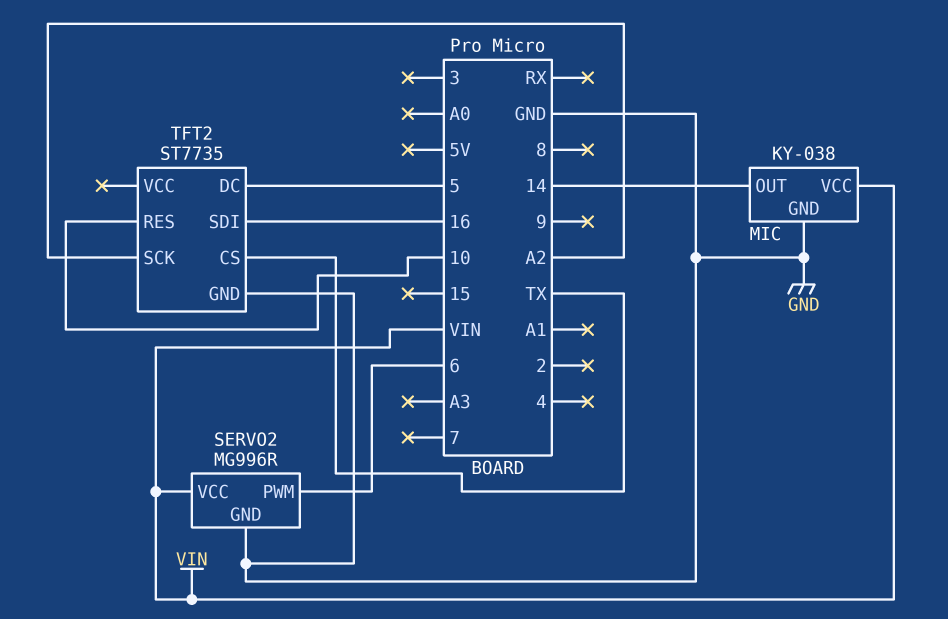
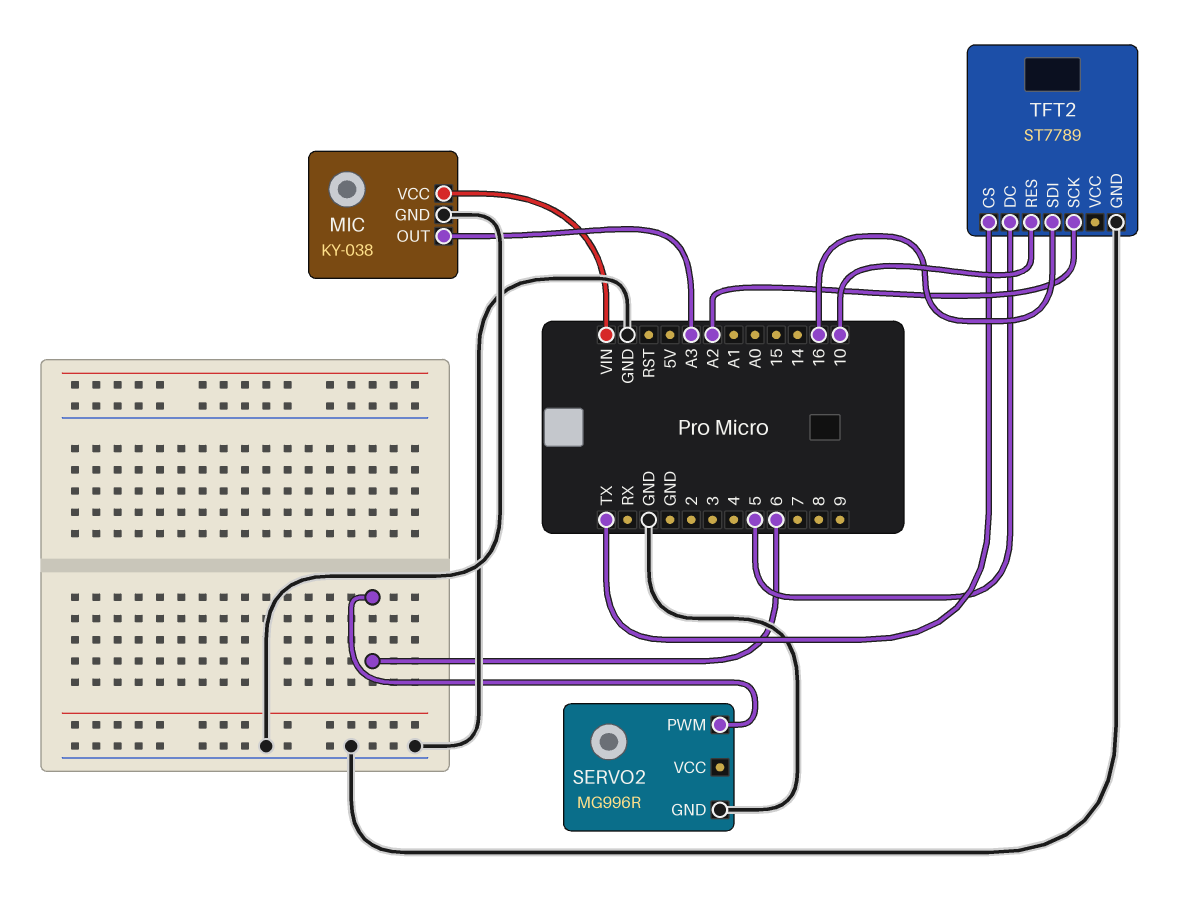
MIC pin OUT: 14 -> A3
SERVO2 pin VCC: VIN -> none
TFT2: ST7735 -> ST7789

